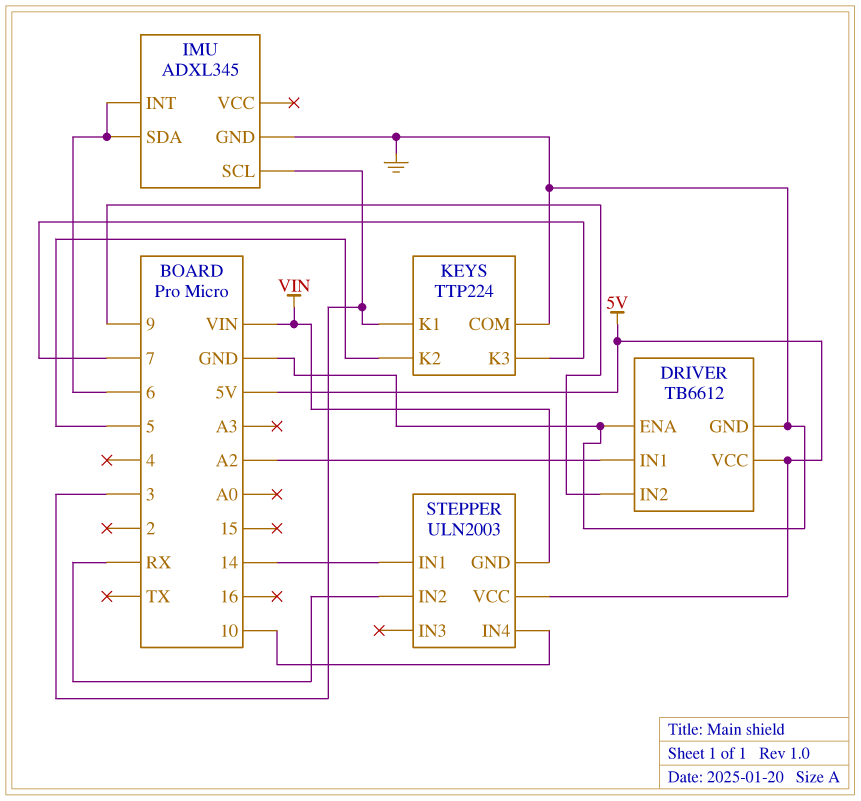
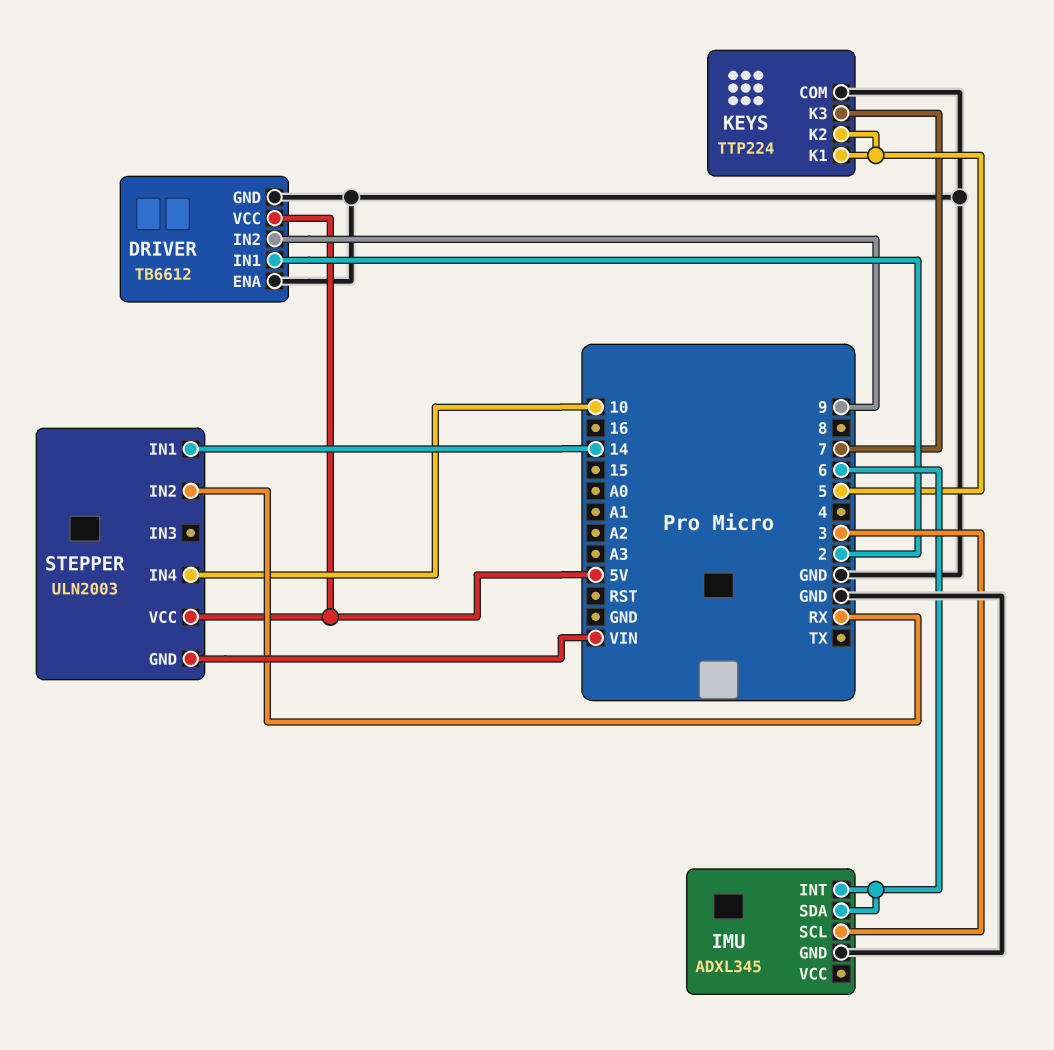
DRIVER pin IN1: A2 -> 2
KEYS pin K1: 3 -> 5

